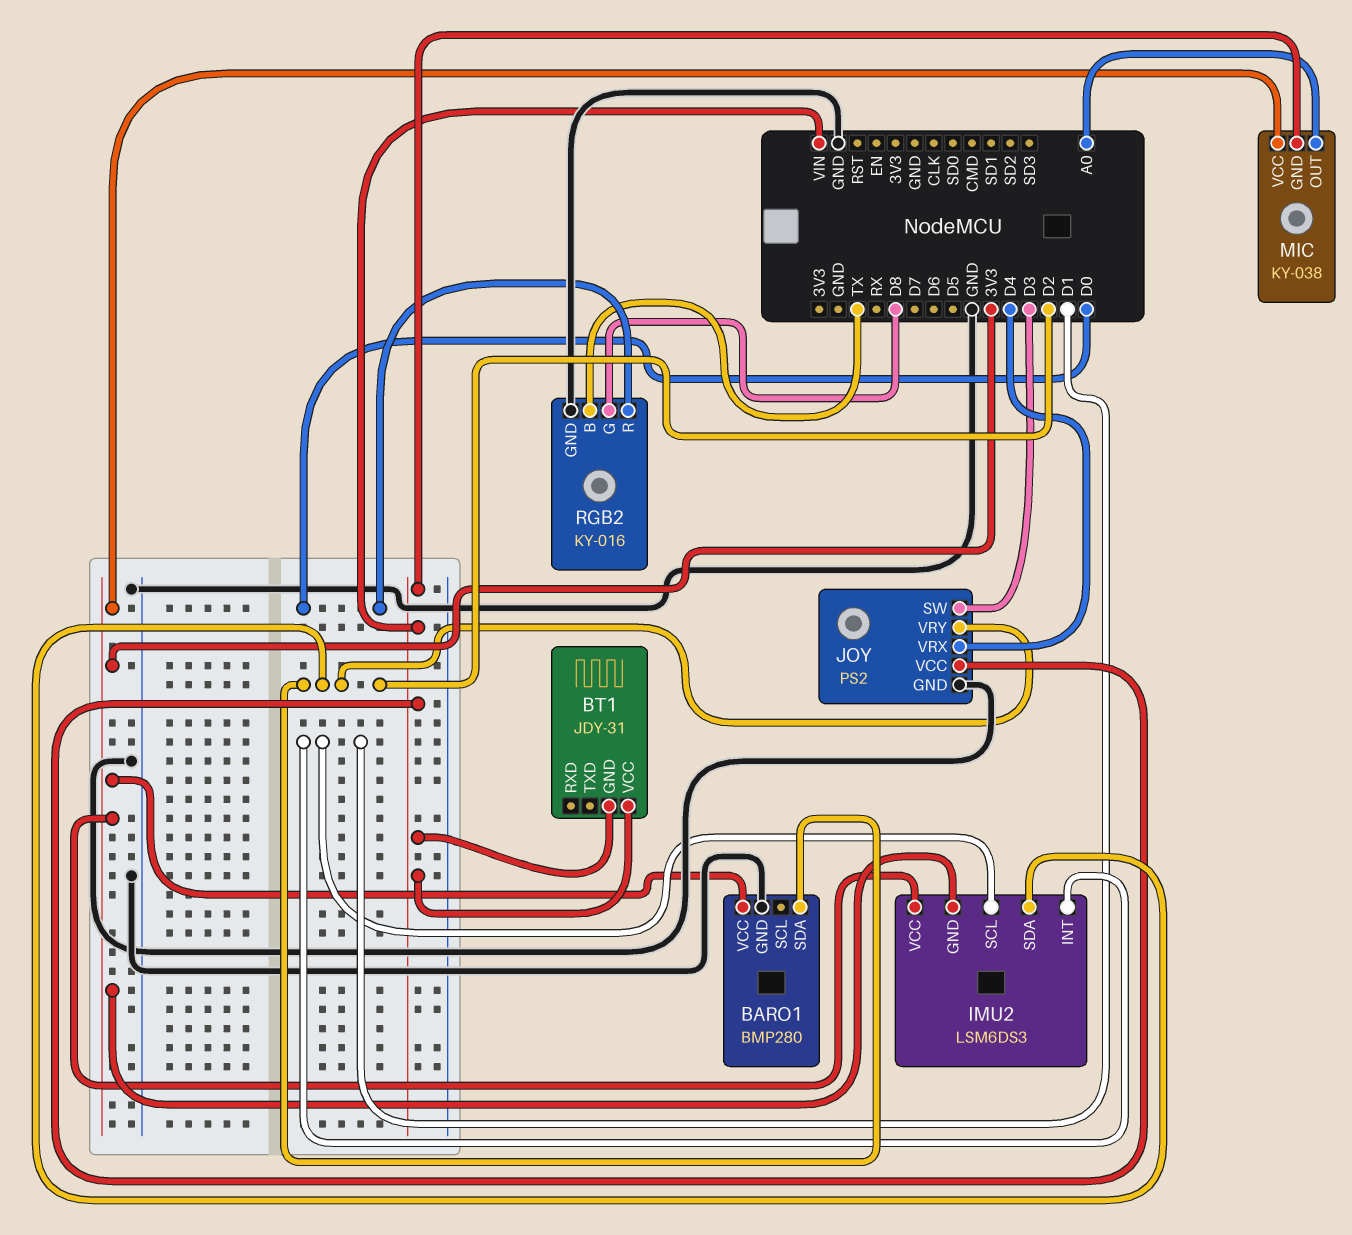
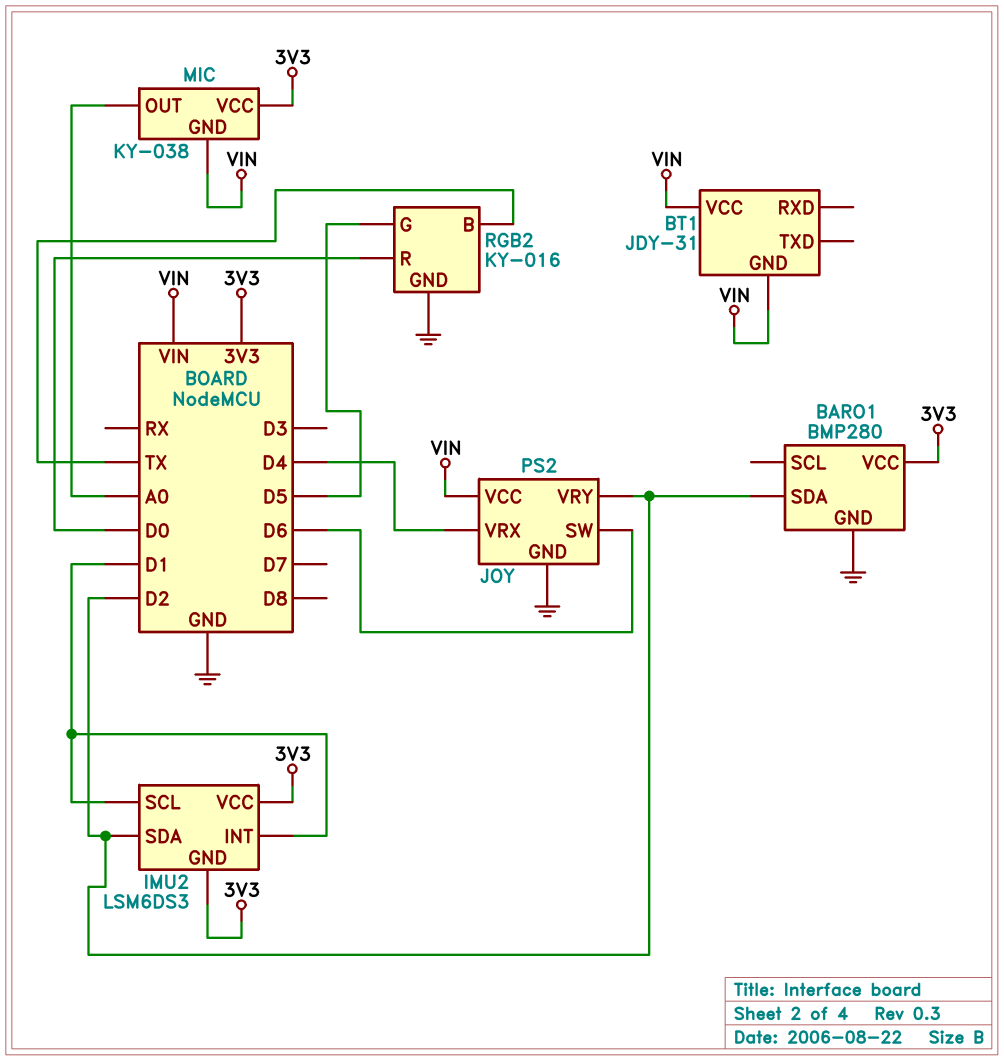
JOY pin SW: D3 -> D6
RGB2 pin G: D8 -> D5

